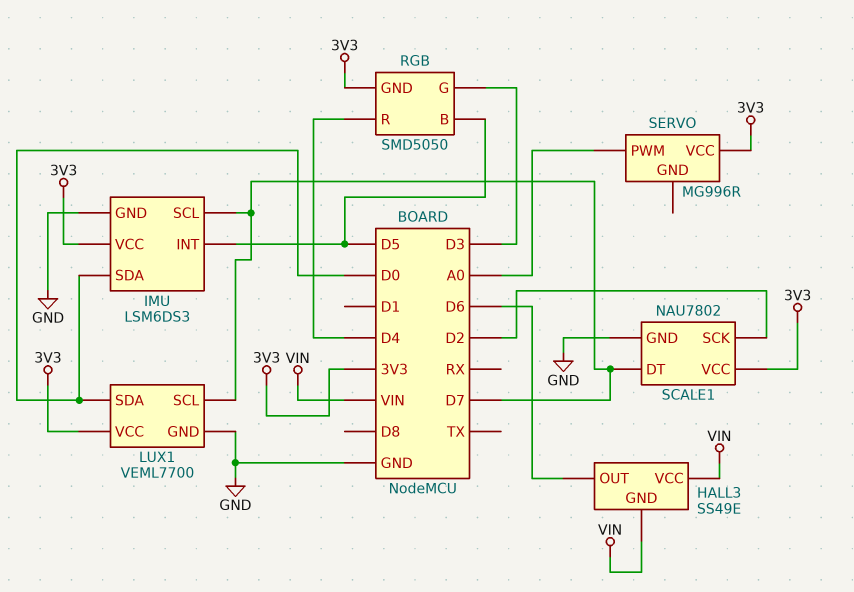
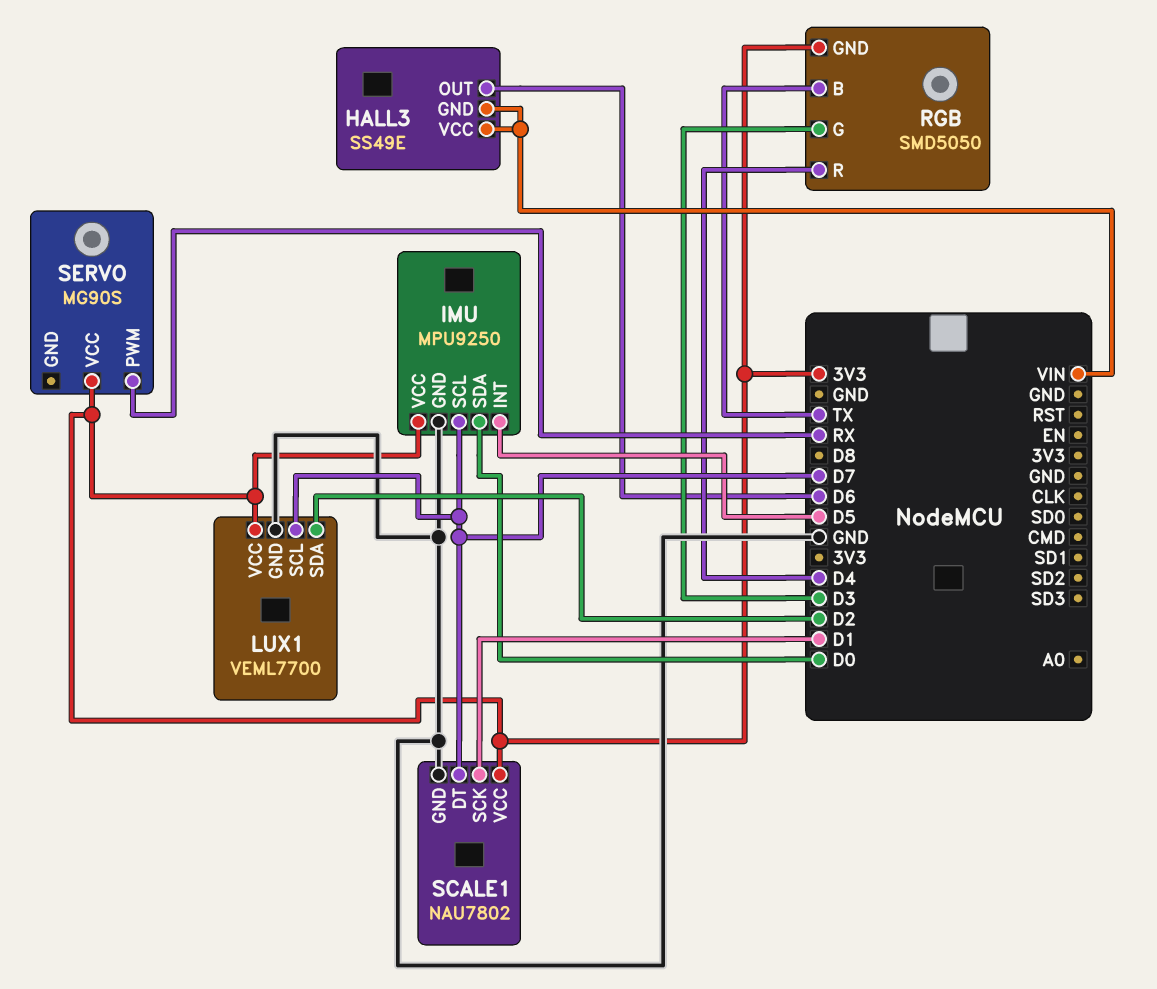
IMU: LSM6DS3 -> MPU9250
LUX1 pin SDA: D0 -> D2
RGB pin B: D5 -> TX
SCALE1 pin SCK: D2 -> D1
SERVO: MG996R -> MG90S
SERVO pin PWM: A0 -> RX

